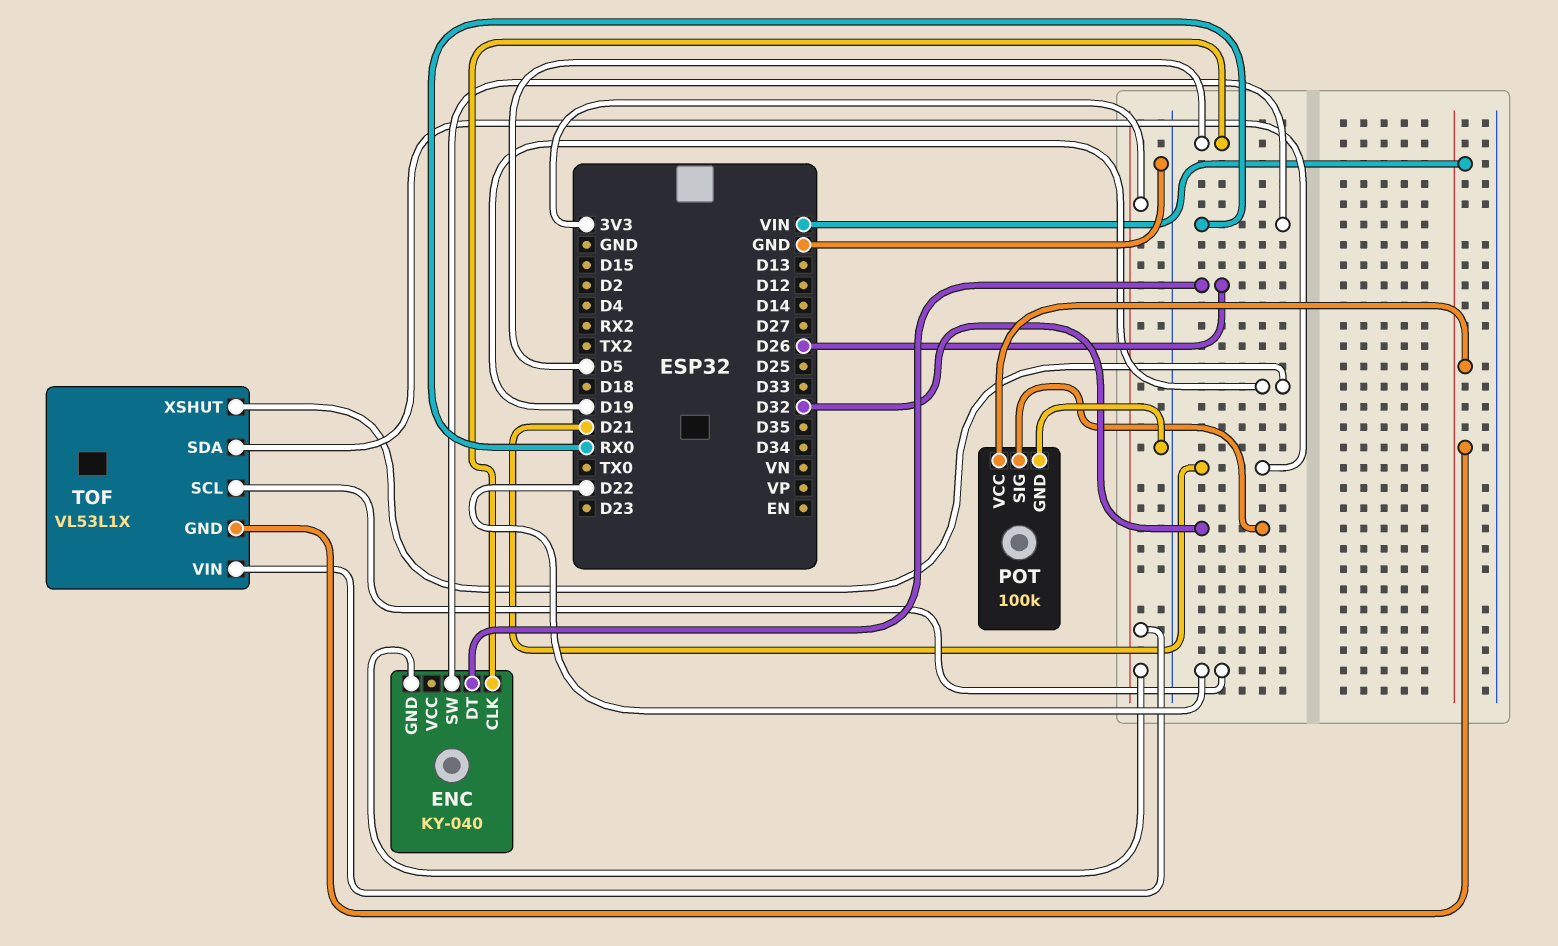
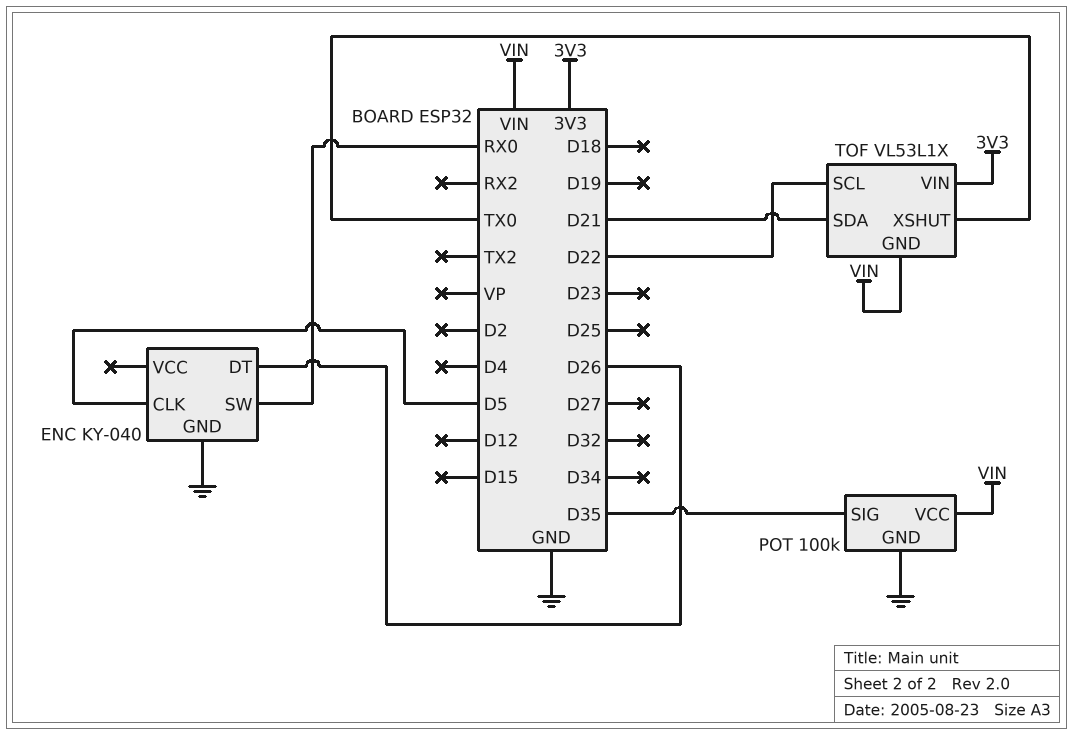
ENC pin GND: 3V3 -> GND
POT pin SIG: D32 -> D35
TOF pin XSHUT: D19 -> TX0

